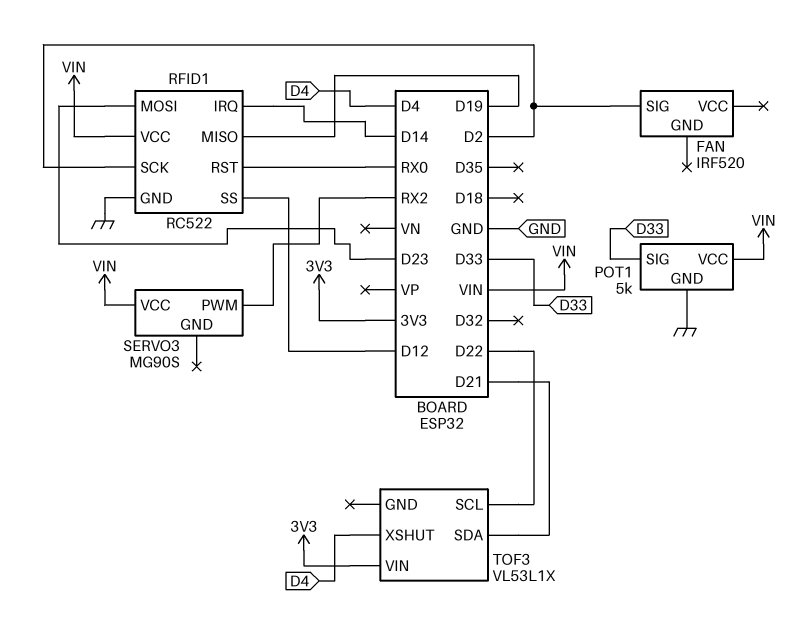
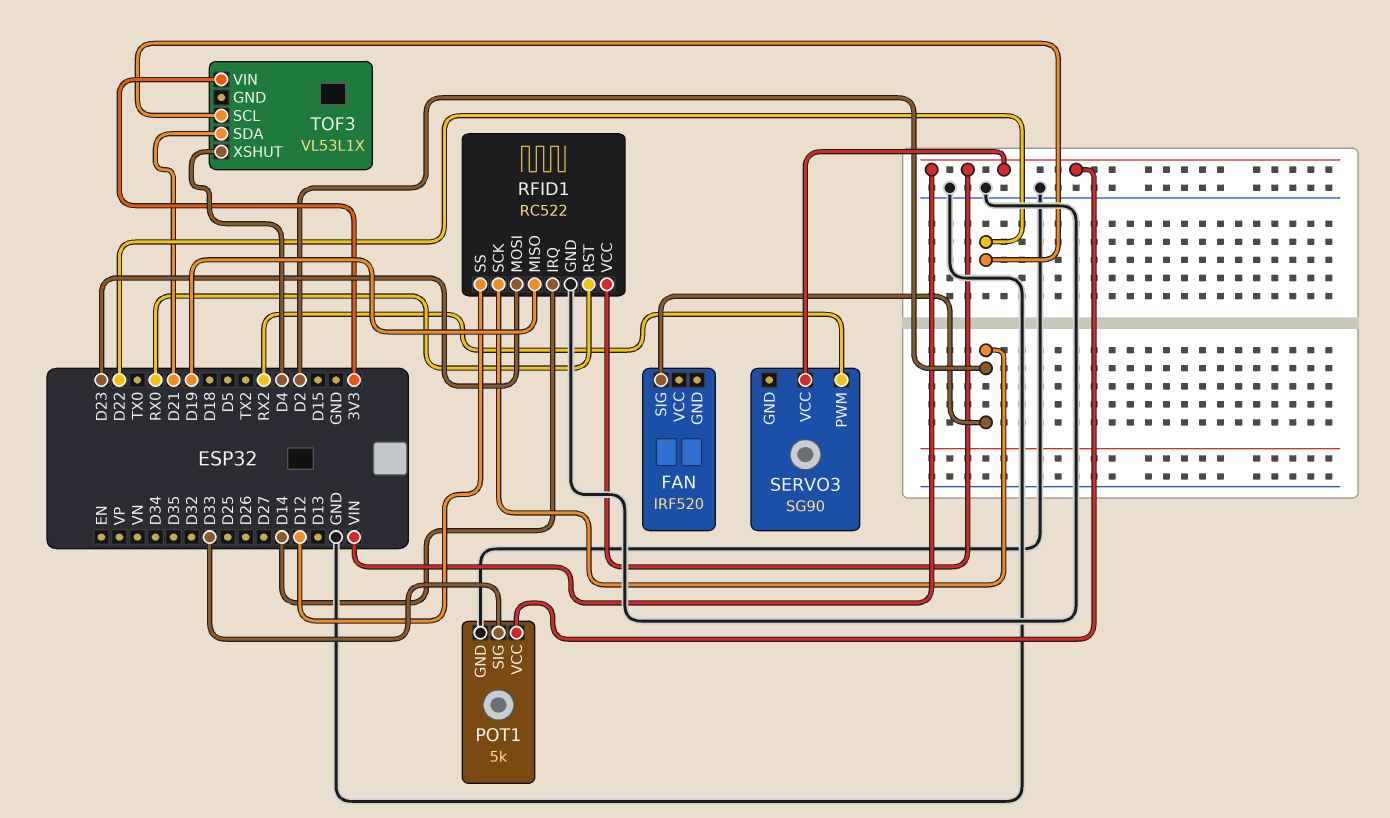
SERVO3: MG90S -> SG90

